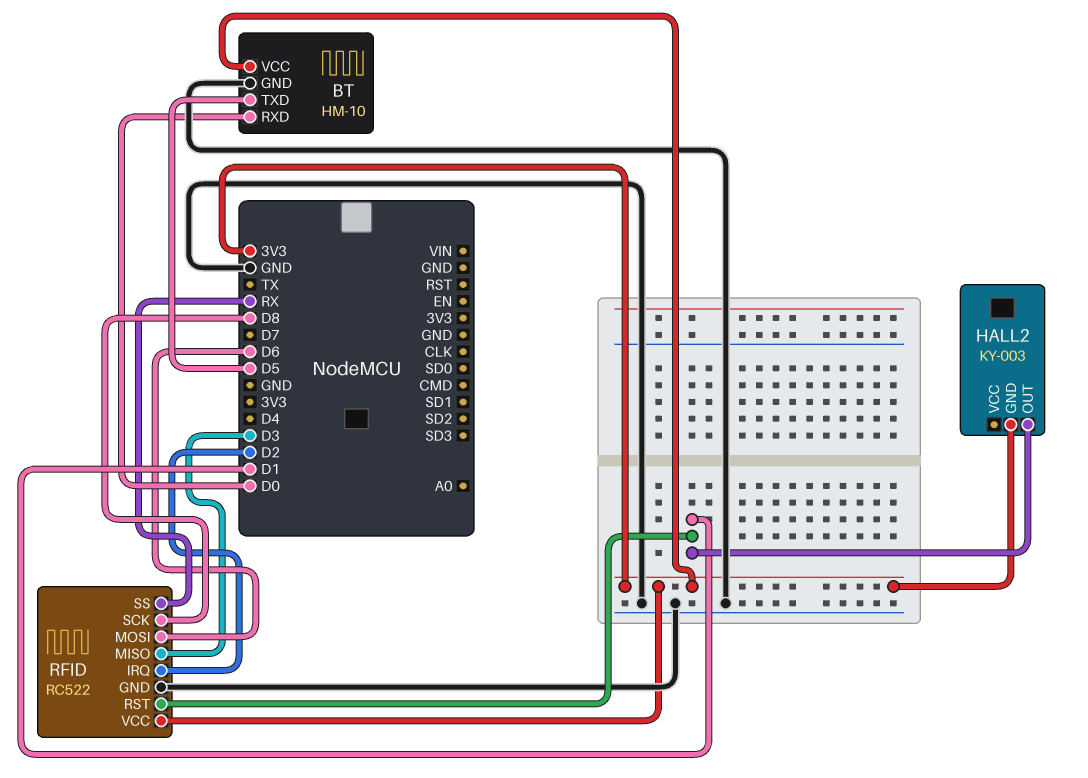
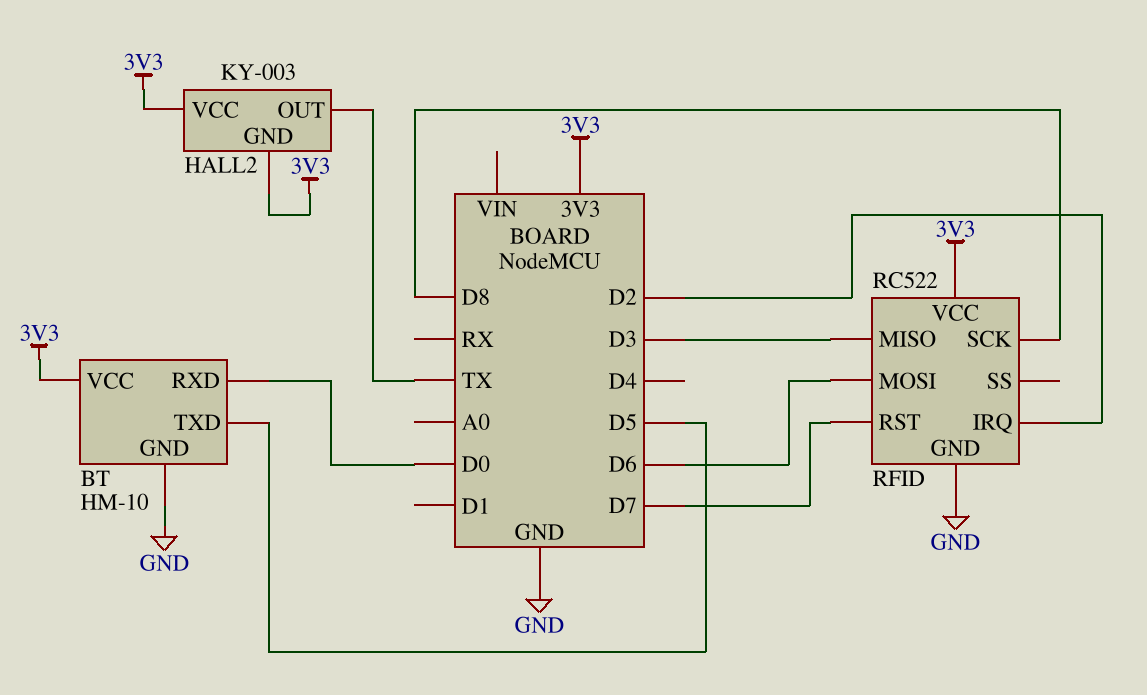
HALL2 pin OUT: D1 -> TX
HALL2 pin VCC: none -> 3V3
RFID pin RST: D1 -> D7
RFID pin SS: RX -> none

